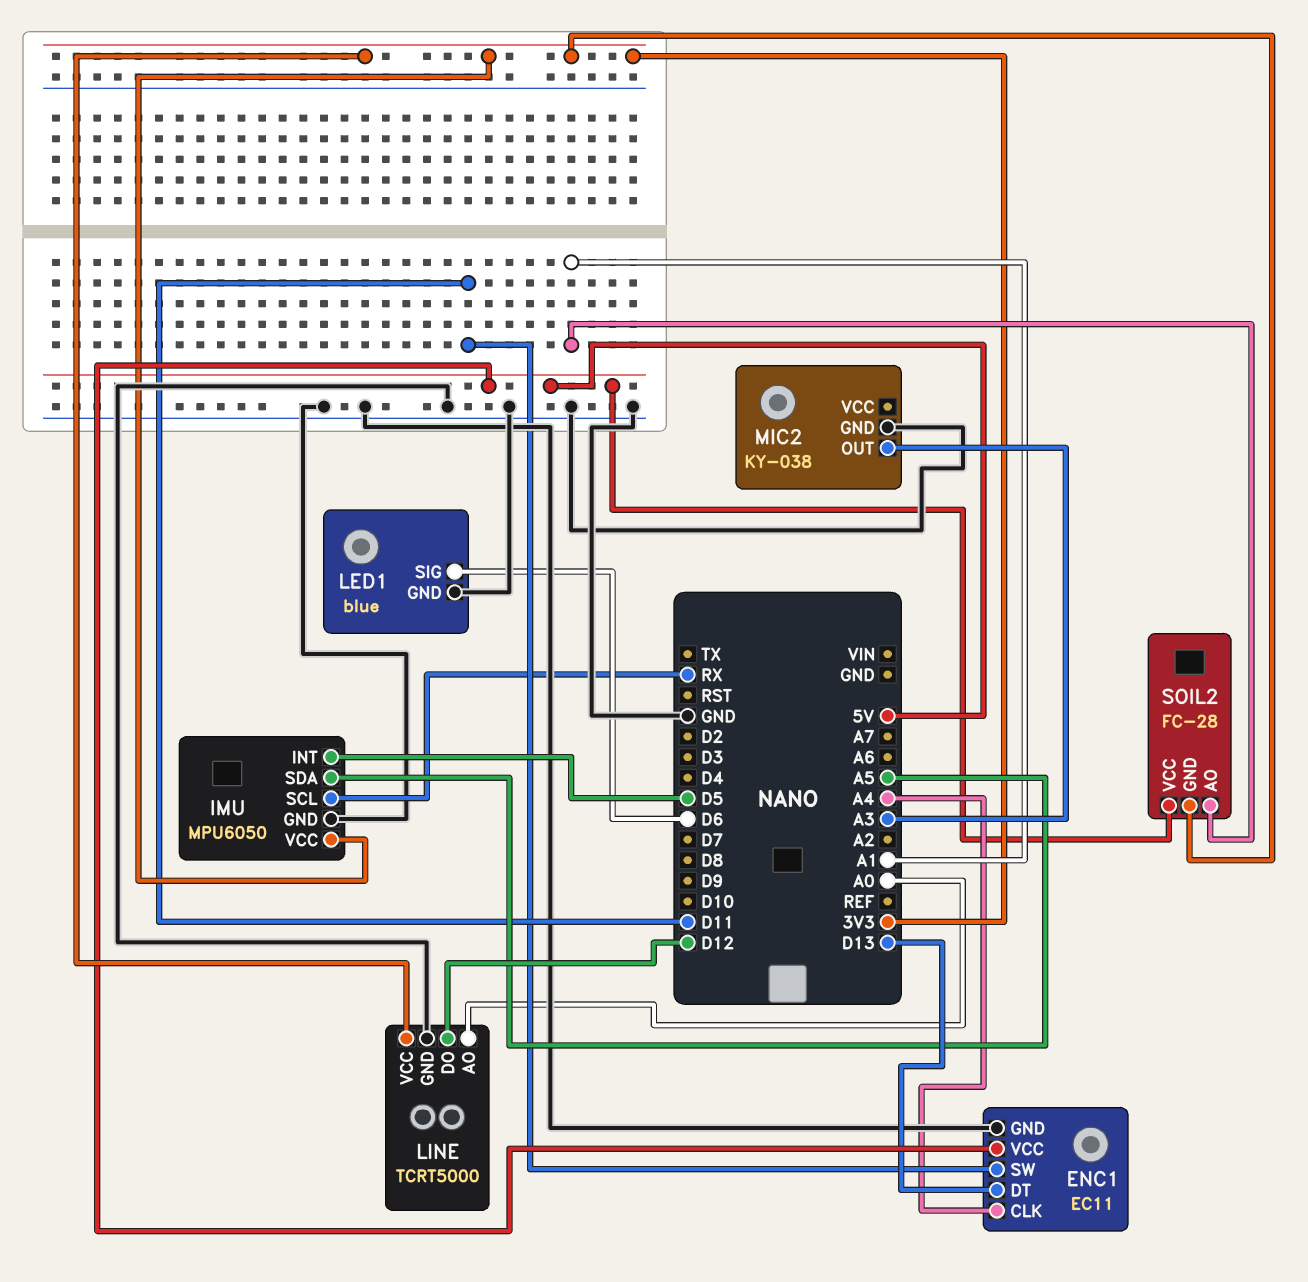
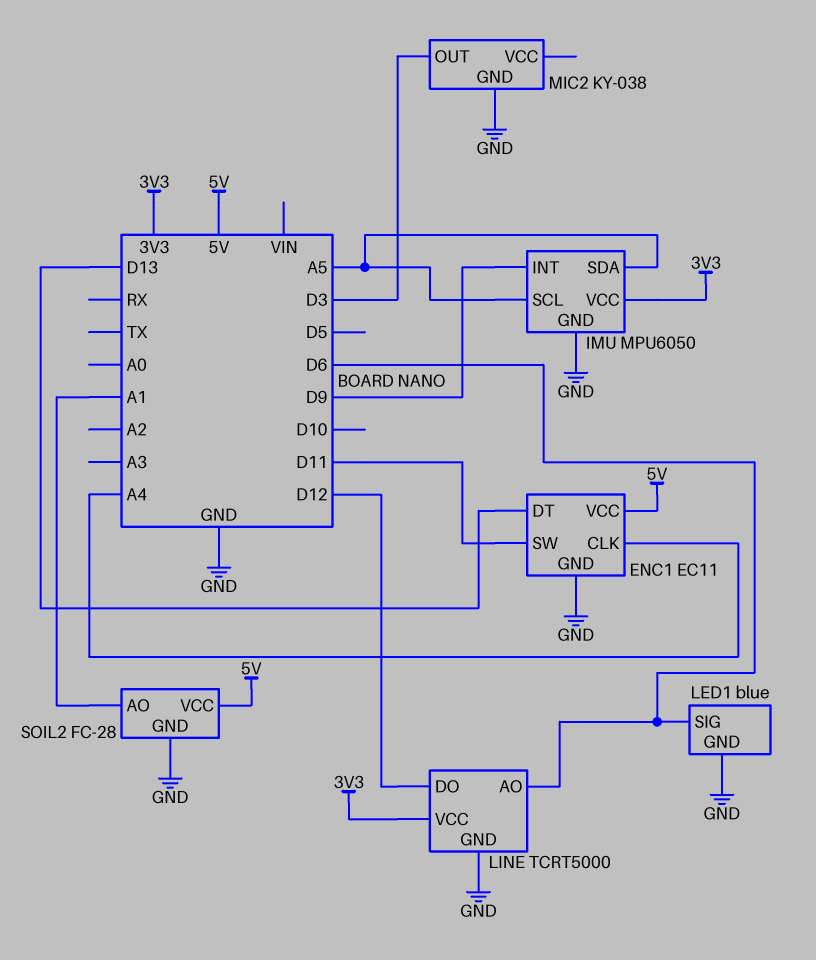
IMU pin INT: D5 -> D9
IMU pin SCL: RX -> A5
LINE pin AO: A0 -> D6
MIC2 pin OUT: A3 -> D3
SOIL2 pin GND: 3V3 -> GND

